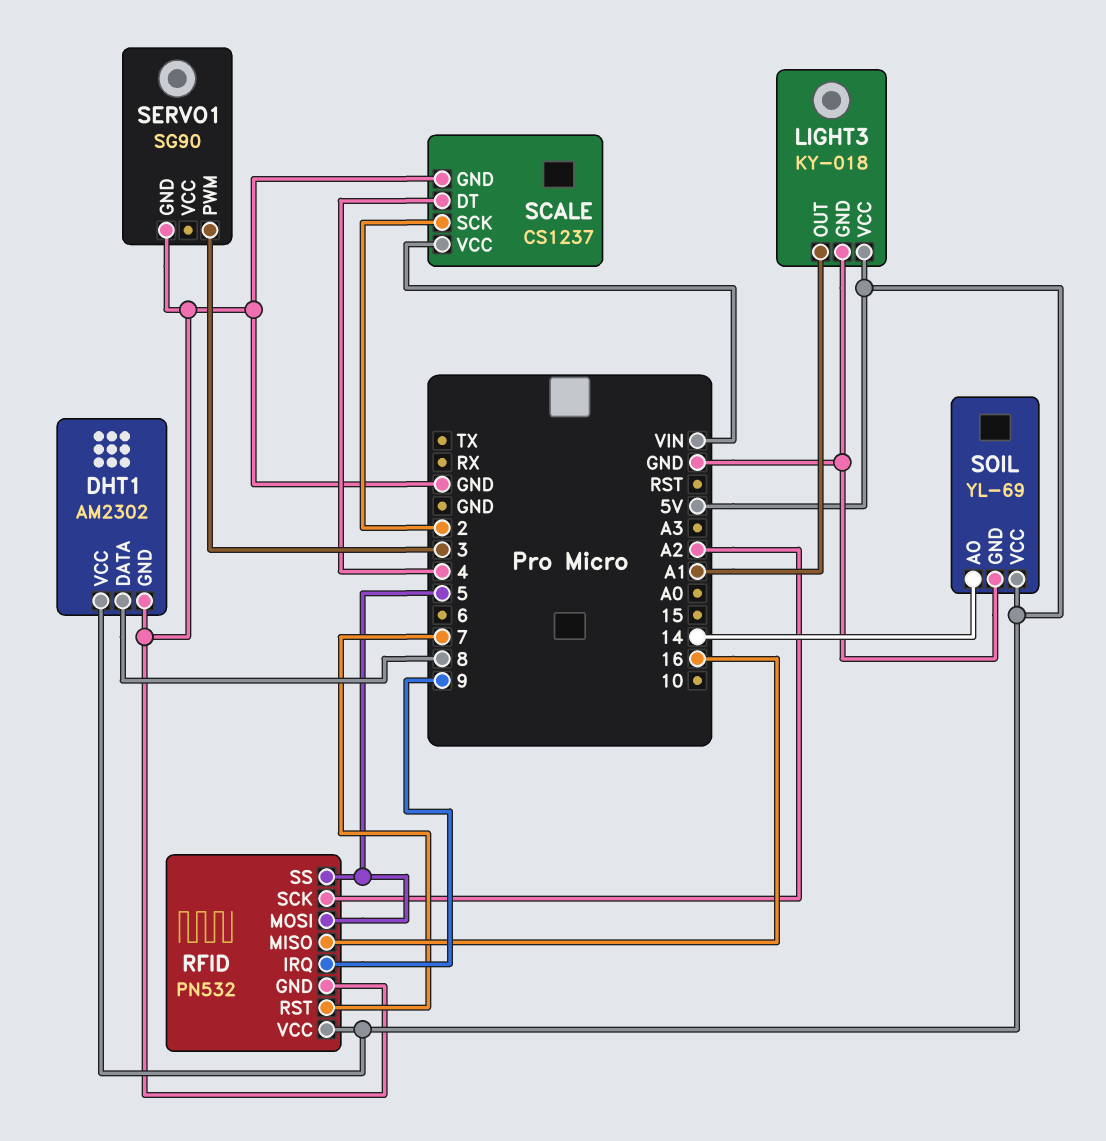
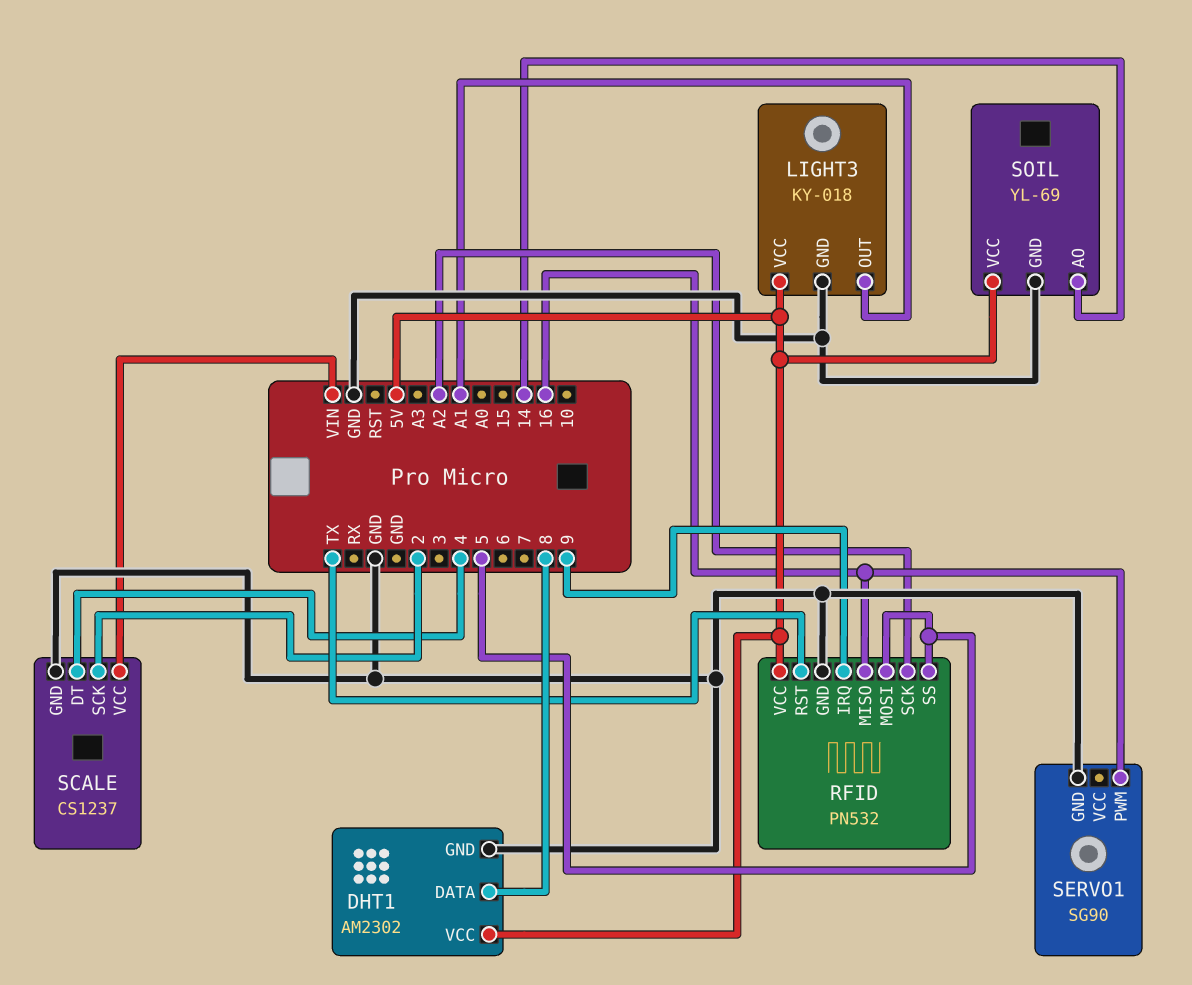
RFID pin RST: 7 -> TX
SERVO1 pin PWM: 3 -> 16

